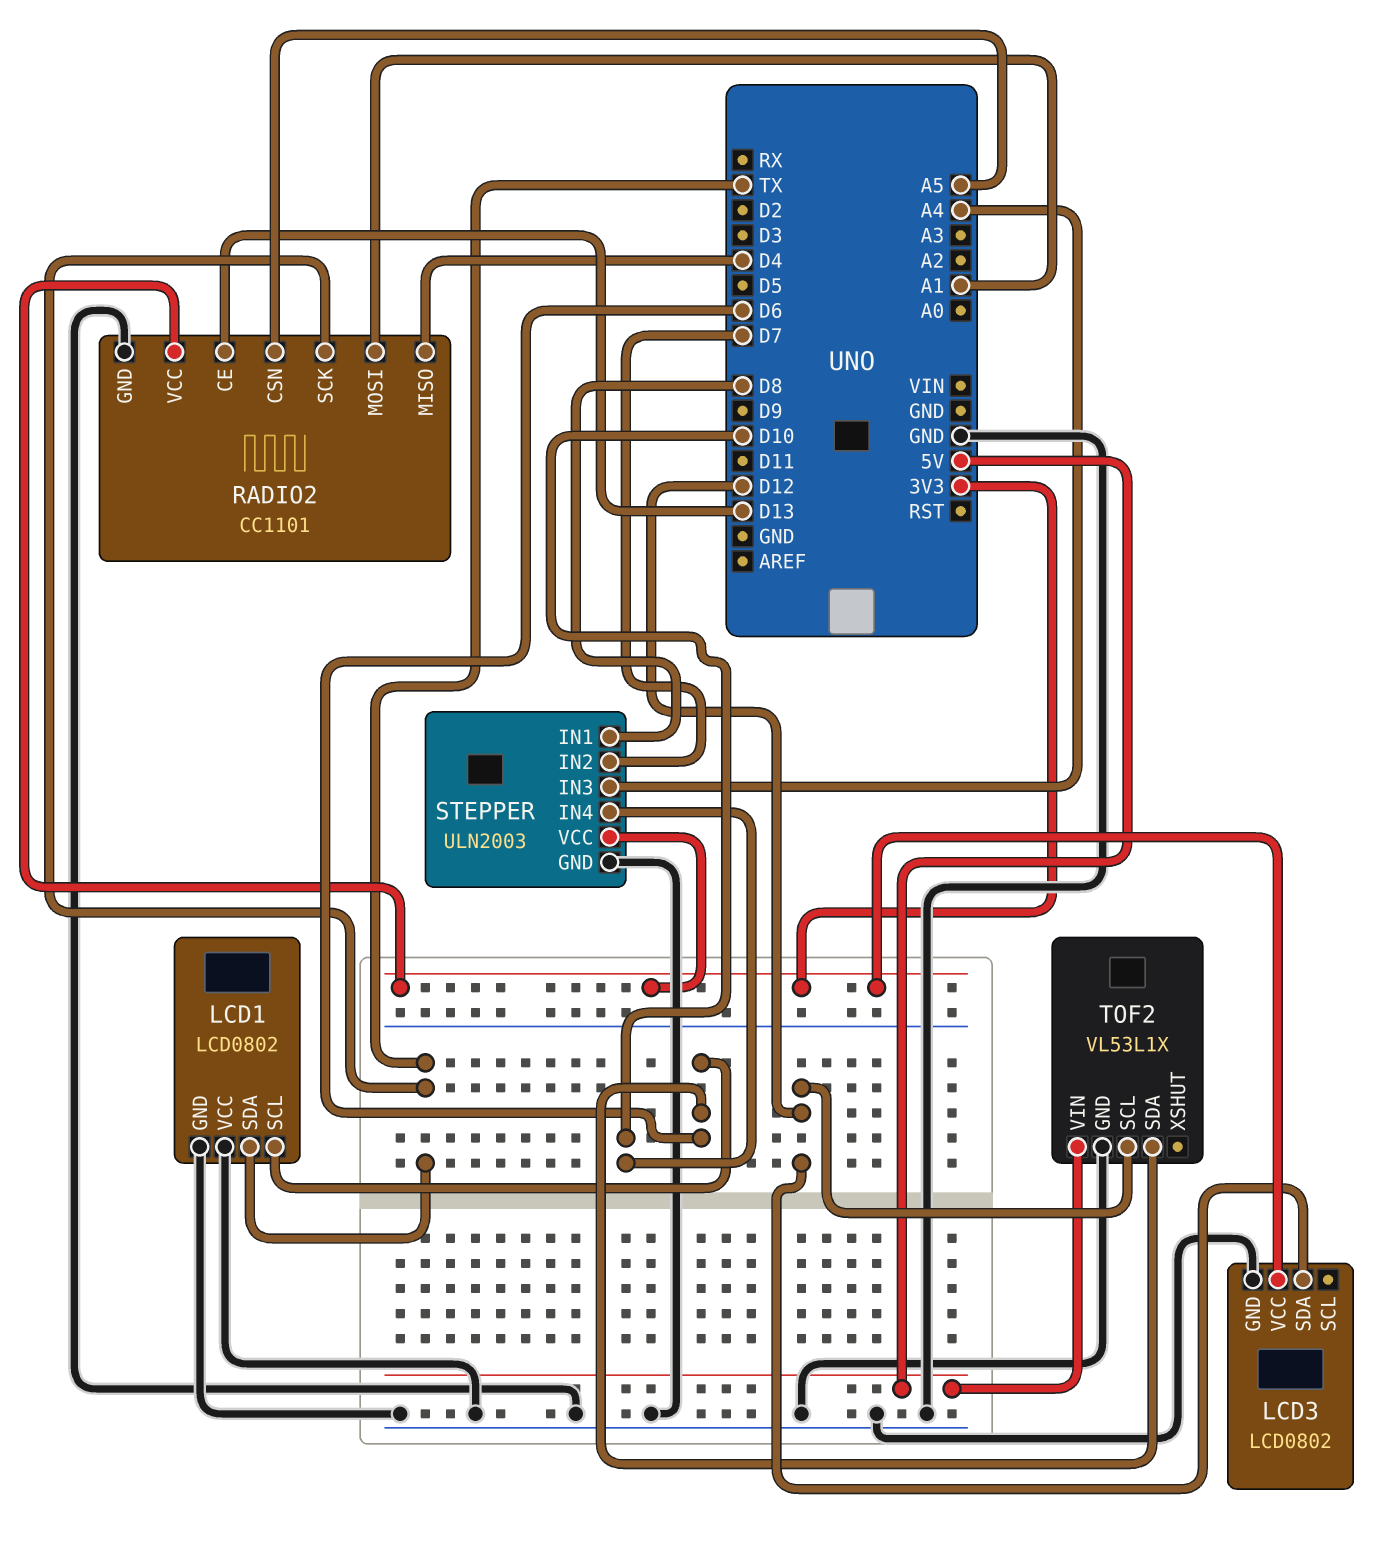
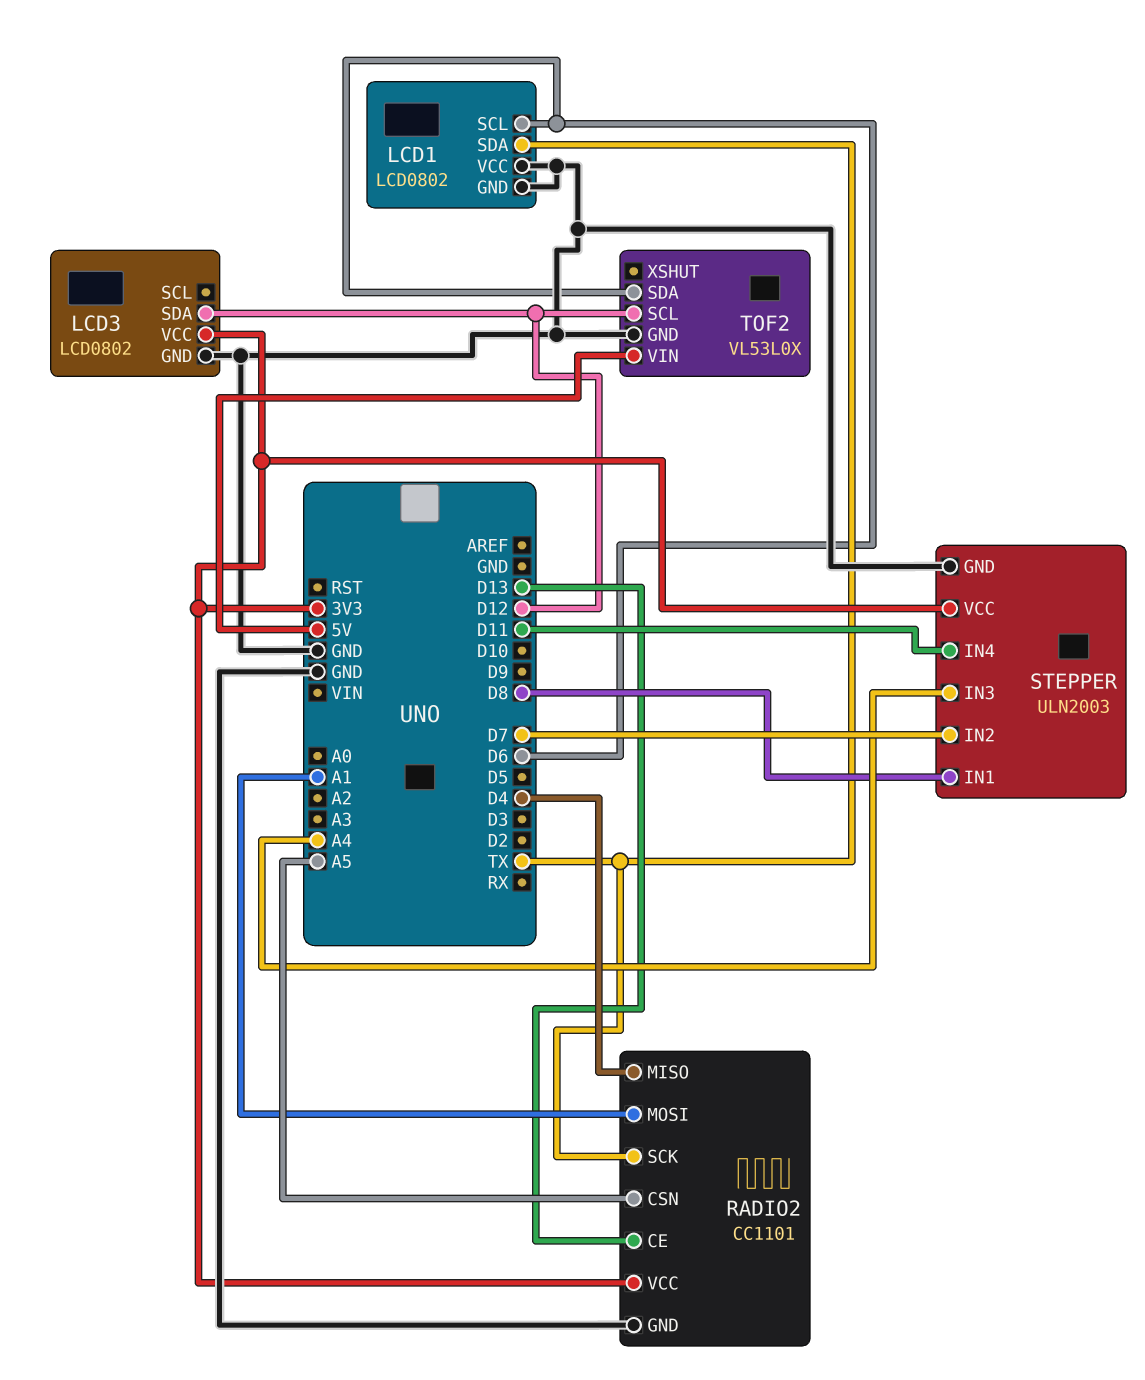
STEPPER pin IN4: D10 -> D11
TOF2: VL53L1X -> VL53L0X

